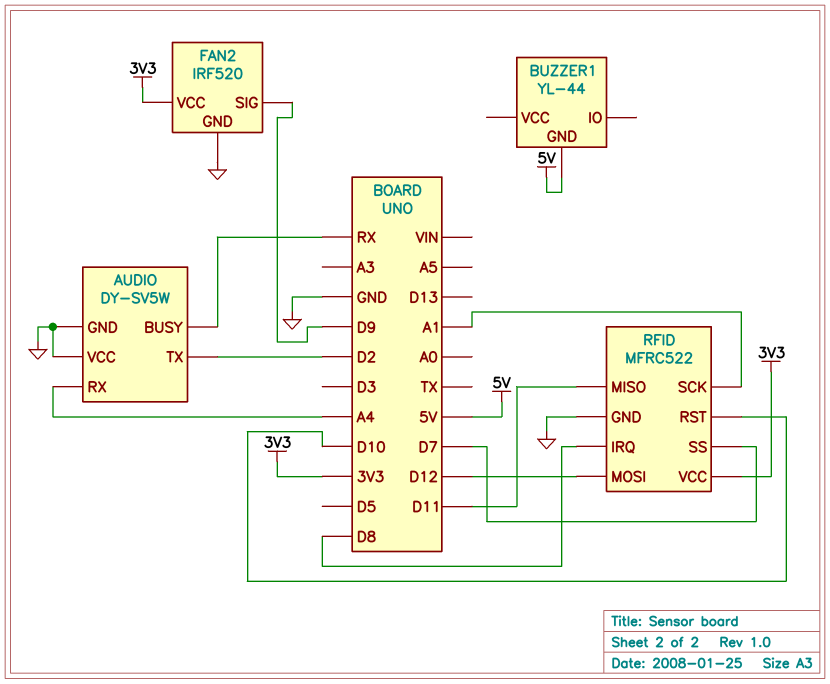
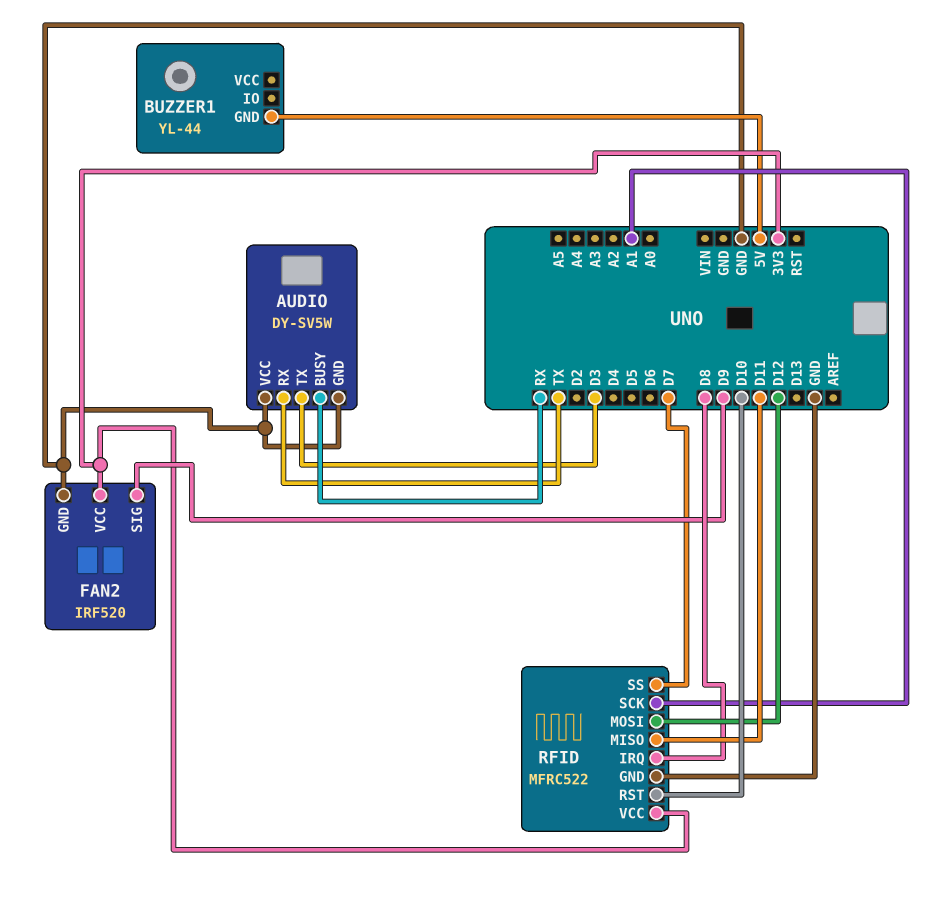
AUDIO pin RX: A4 -> TX
AUDIO pin TX: D2 -> D3

